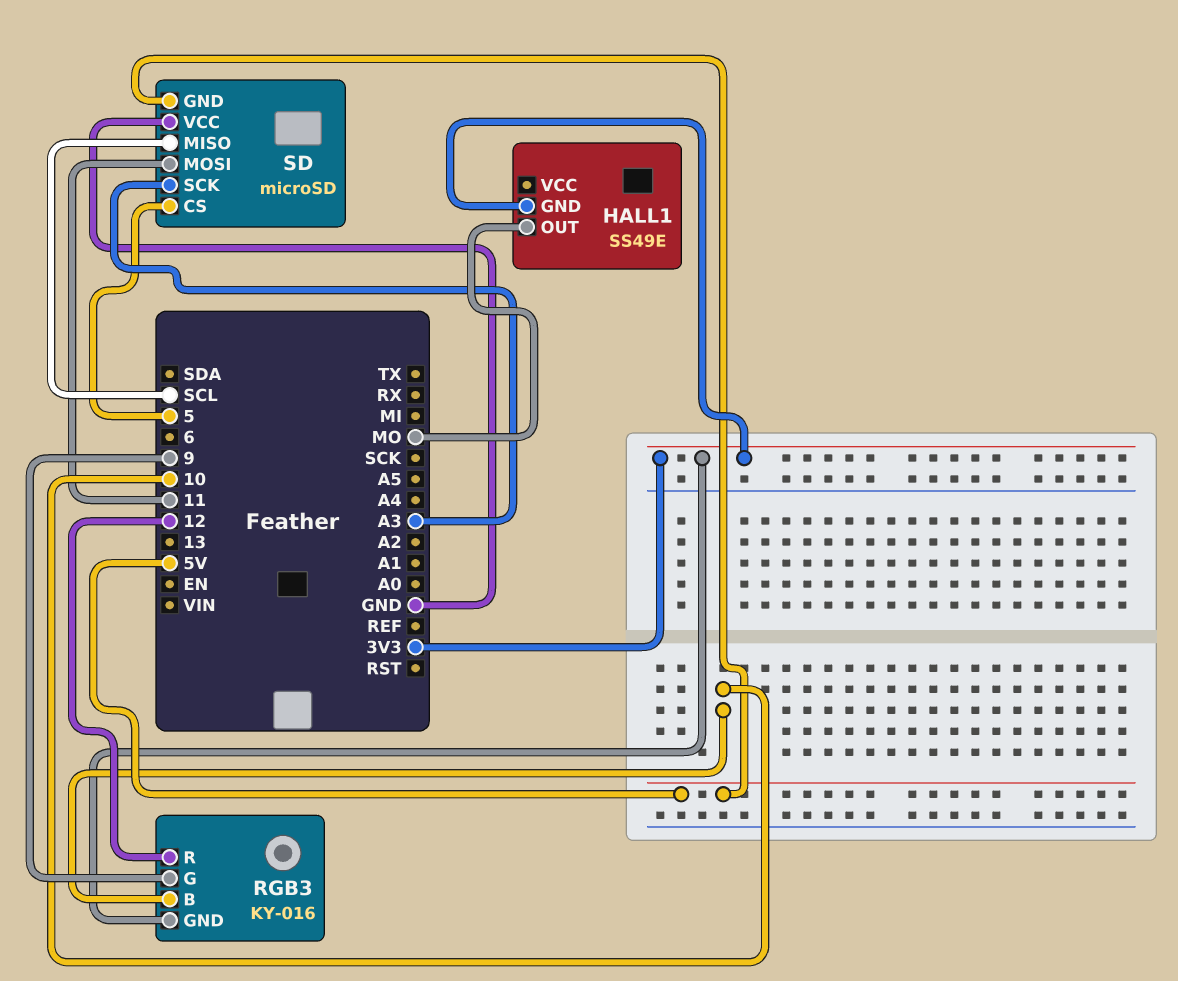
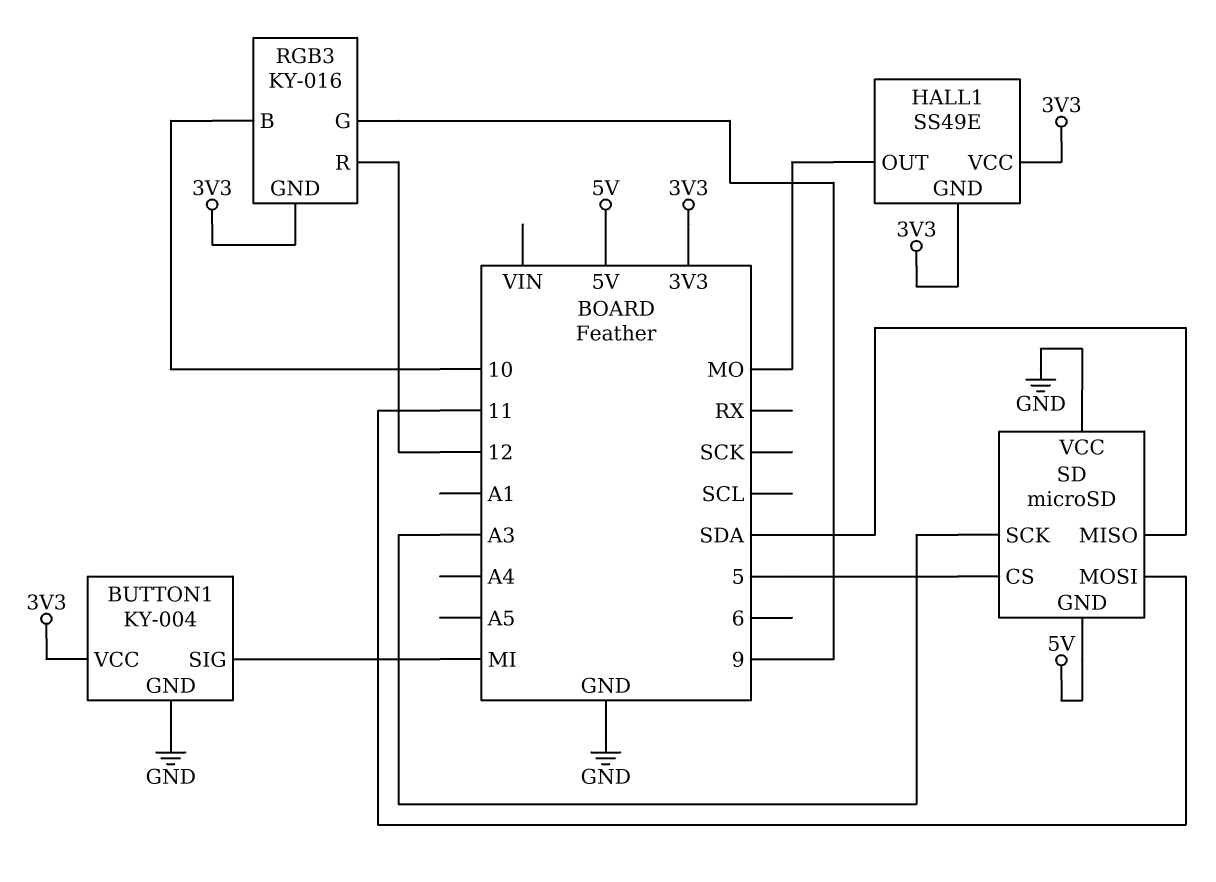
BUTTON1: none -> KY-004
BUTTON1 pin GND: none -> GND
BUTTON1 pin SIG: none -> MI
BUTTON1 pin VCC: none -> 3V3
HALL1 pin VCC: none -> 3V3
SD pin MISO: SCL -> SDA

